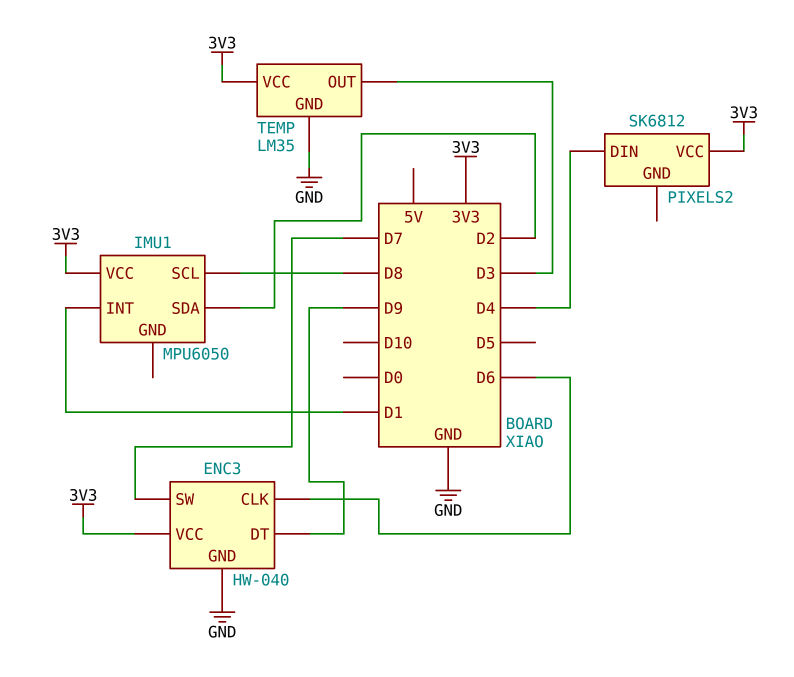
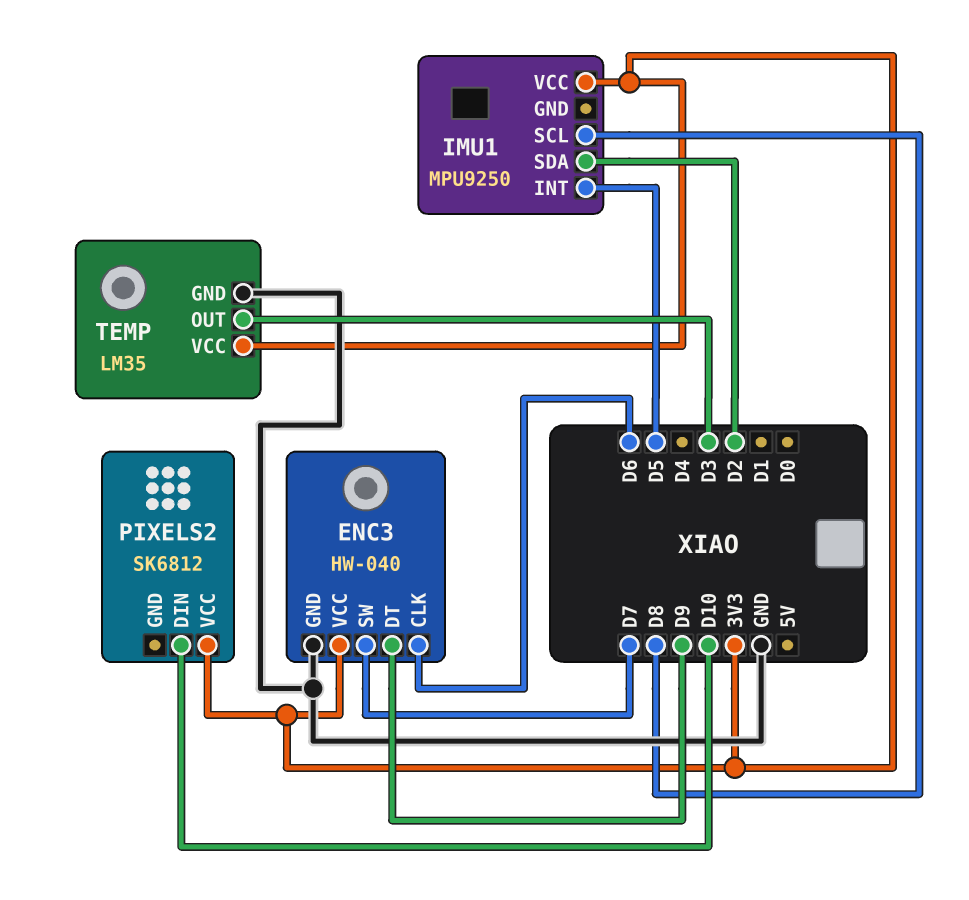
IMU1: MPU6050 -> MPU9250
IMU1 pin INT: D1 -> D5
PIXELS2 pin DIN: D4 -> D10

